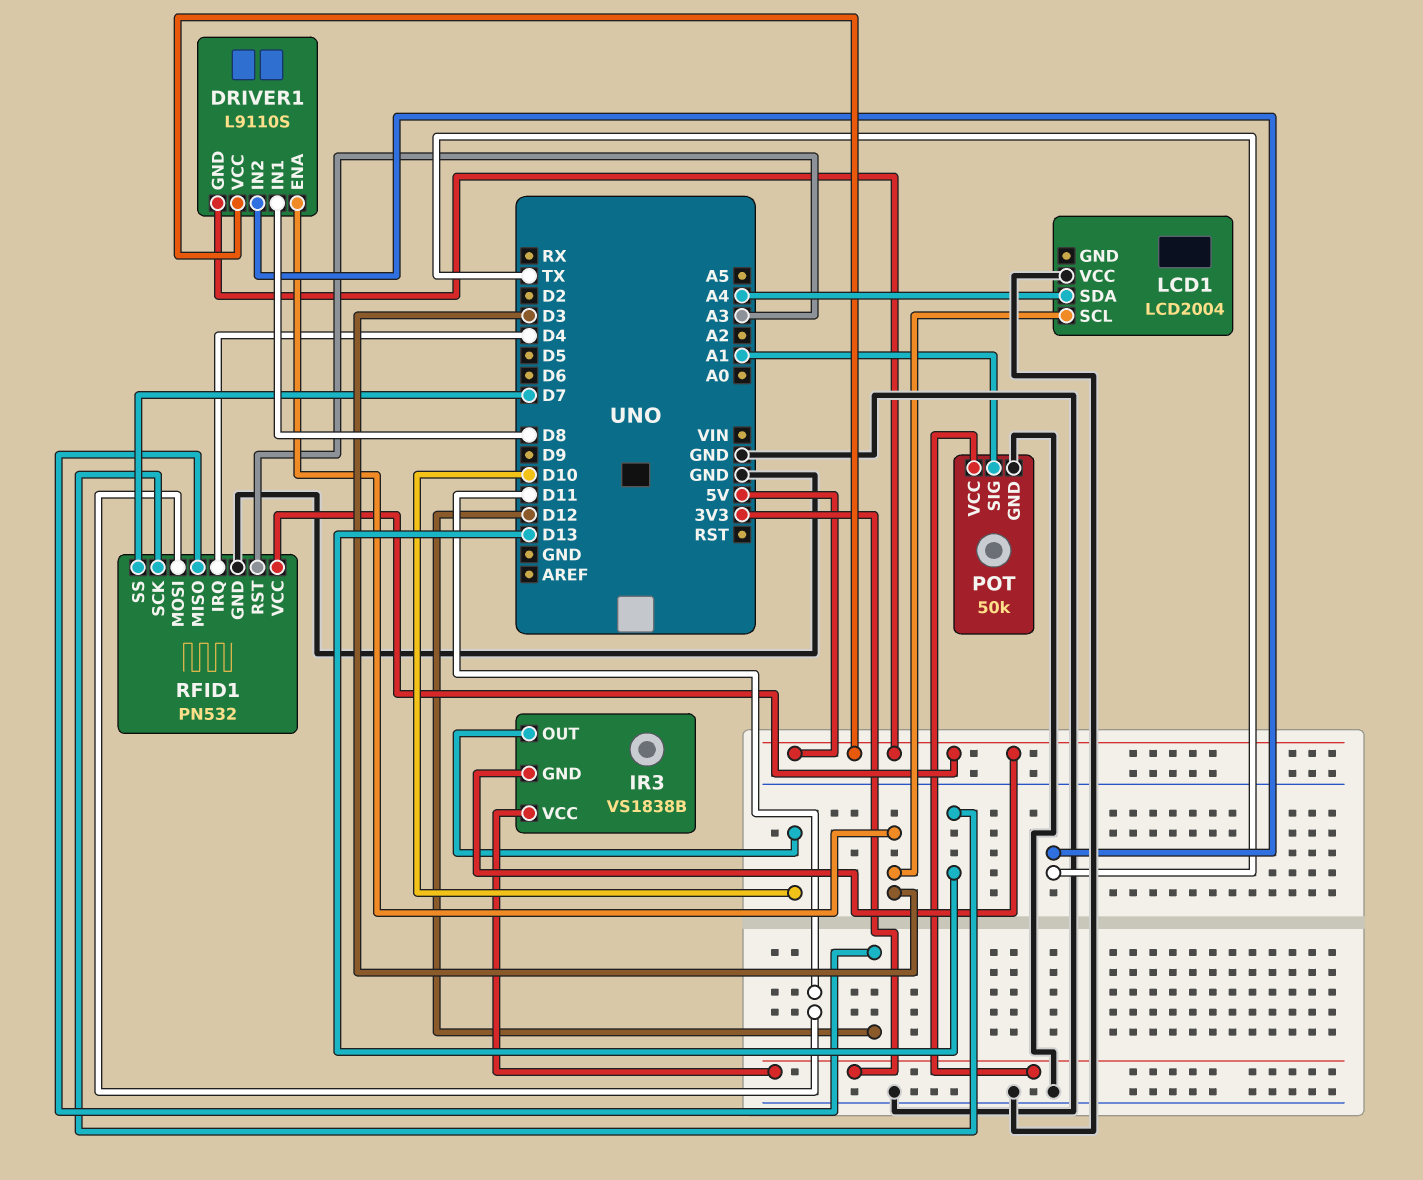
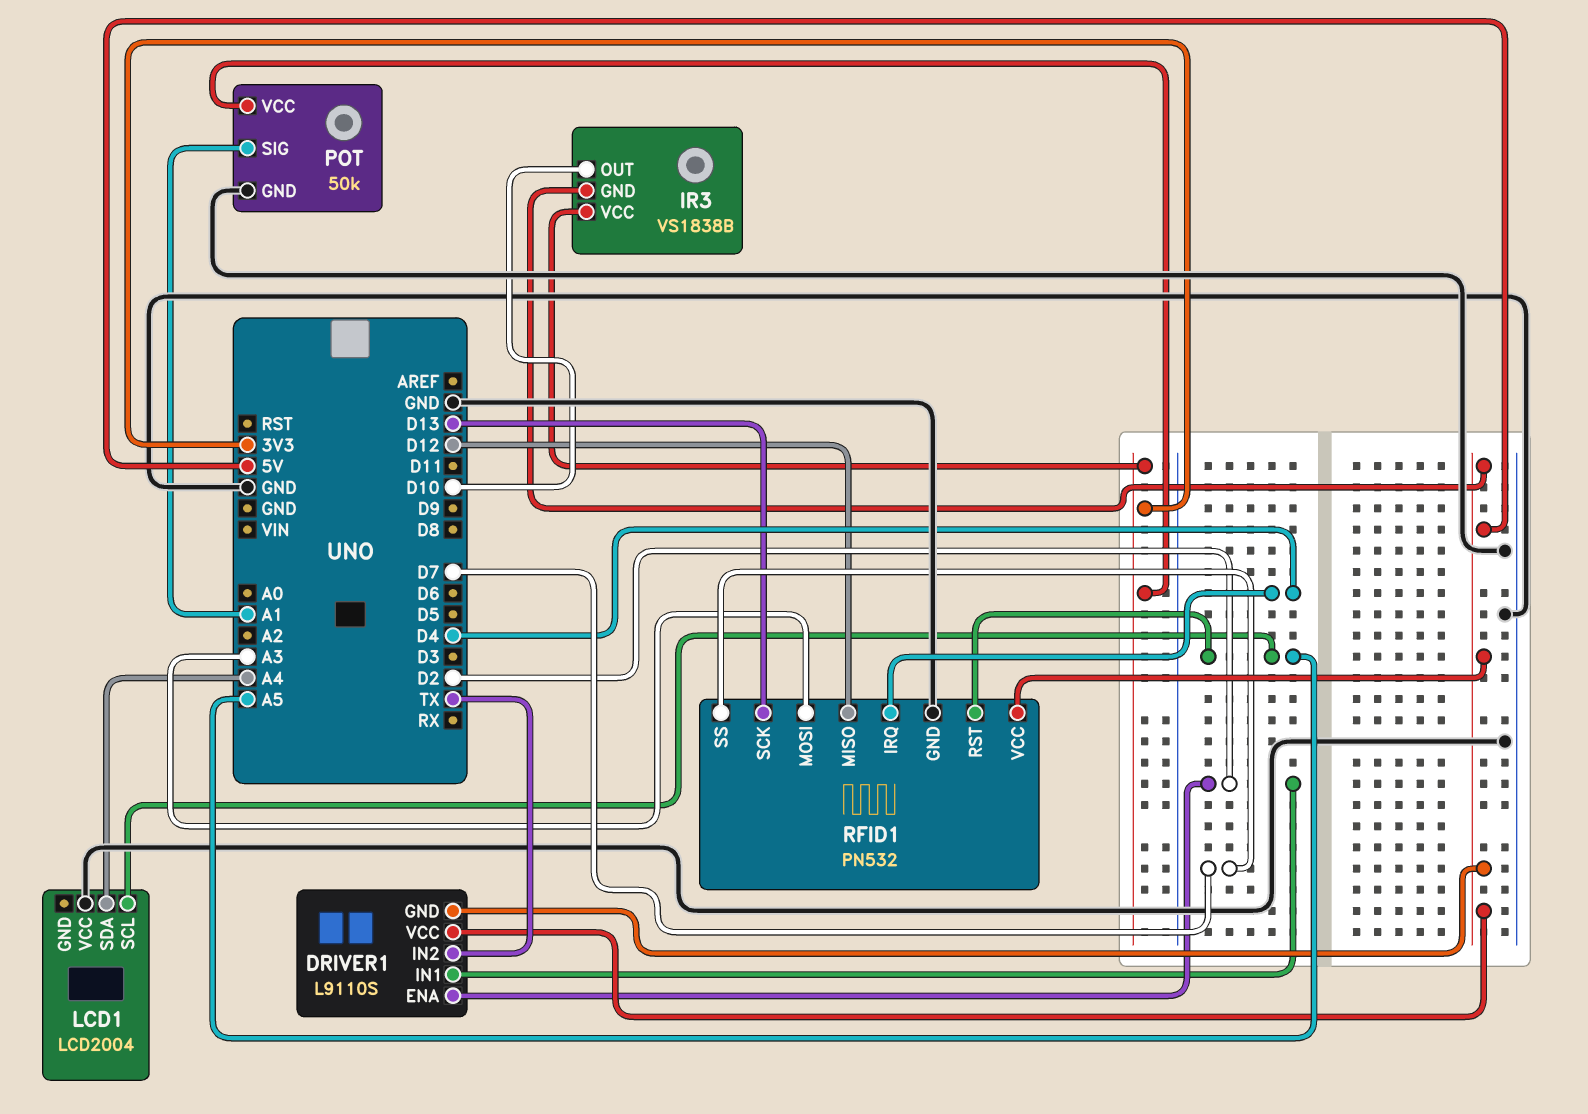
DRIVER1 pin ENA: D3 -> D2
DRIVER1 pin IN1: D8 -> D2
LCD1 pin SCL: D3 -> A5
RFID1 pin MOSI: D11 -> A3
RFID1 pin RST: A3 -> A5

